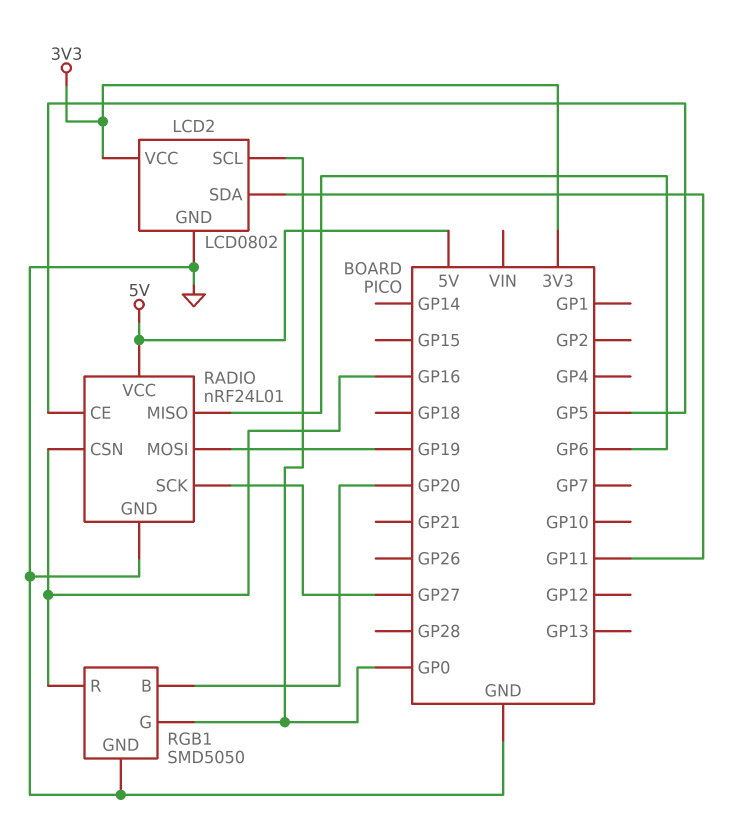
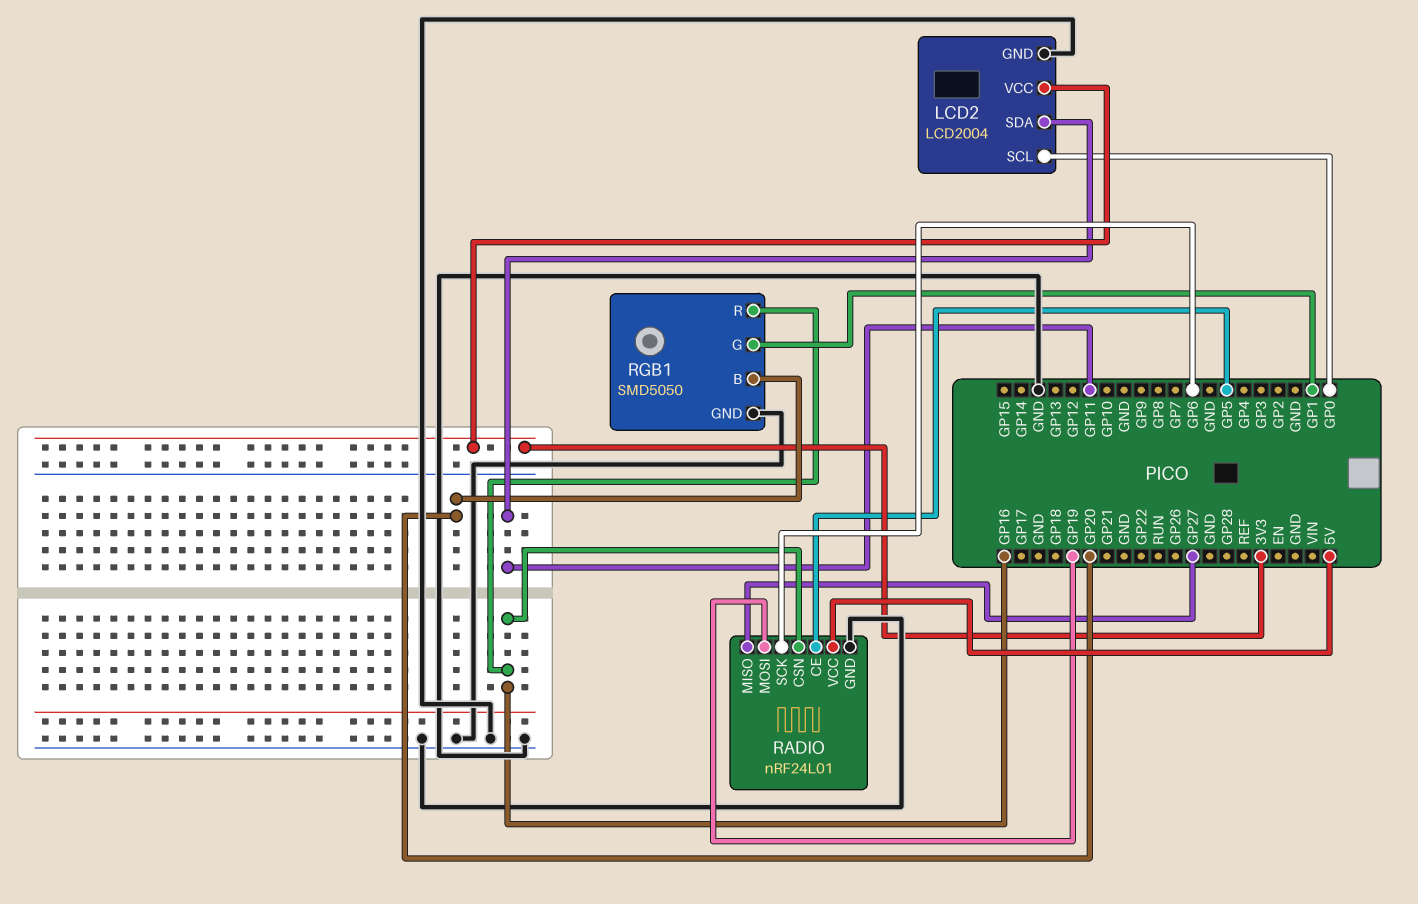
LCD2: LCD0802 -> LCD2004
RADIO pin MISO: GP6 -> GP27
RADIO pin SCK: GP27 -> GP6
RGB1 pin G: GP0 -> GP1

